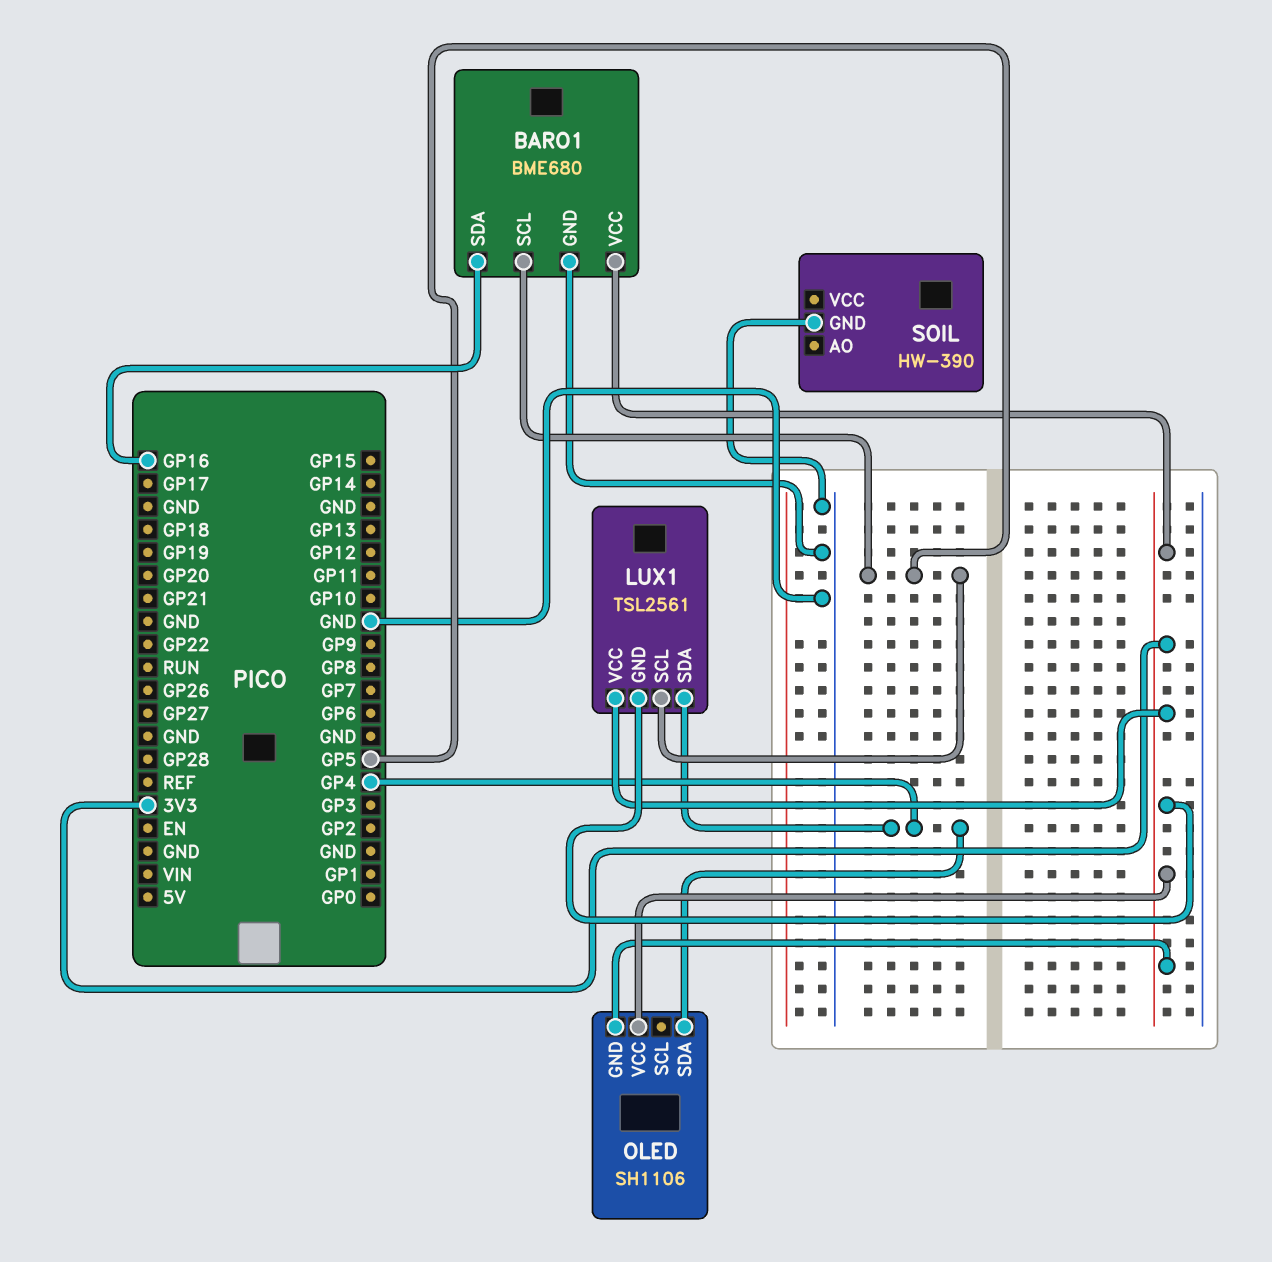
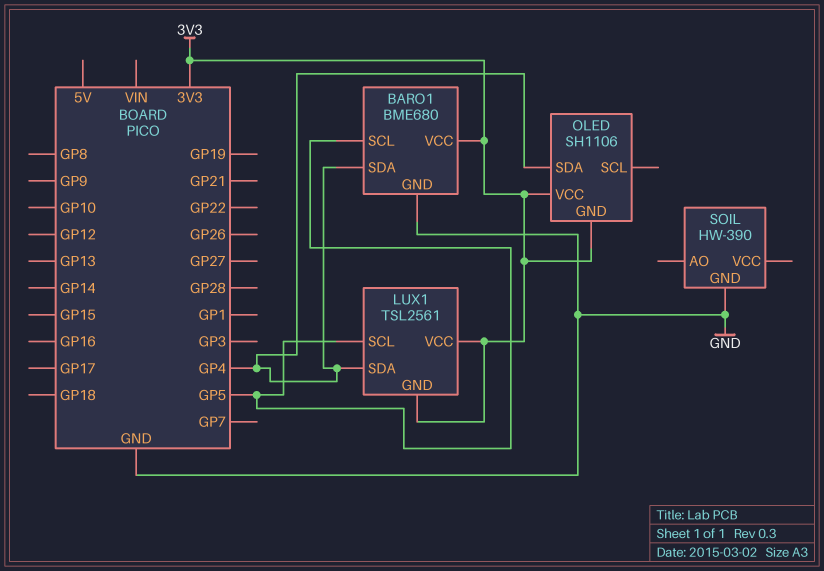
BARO1 pin SDA: GP16 -> GP4

